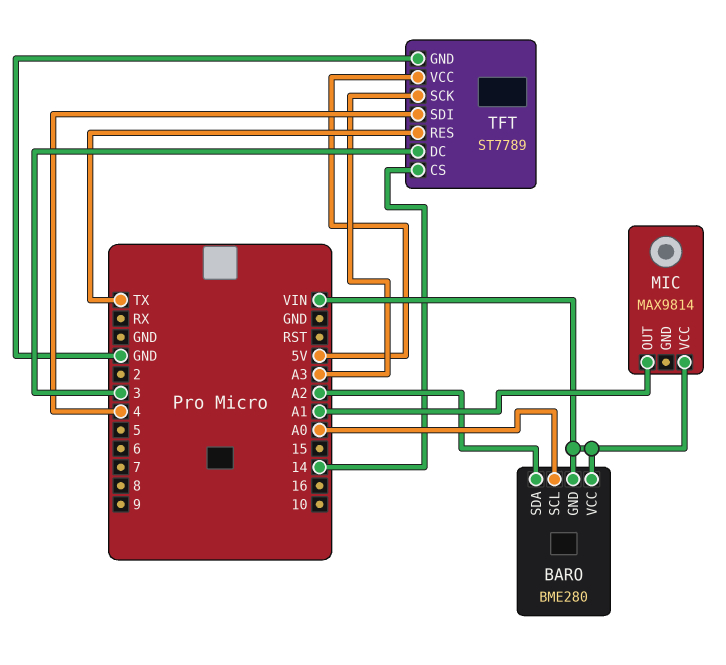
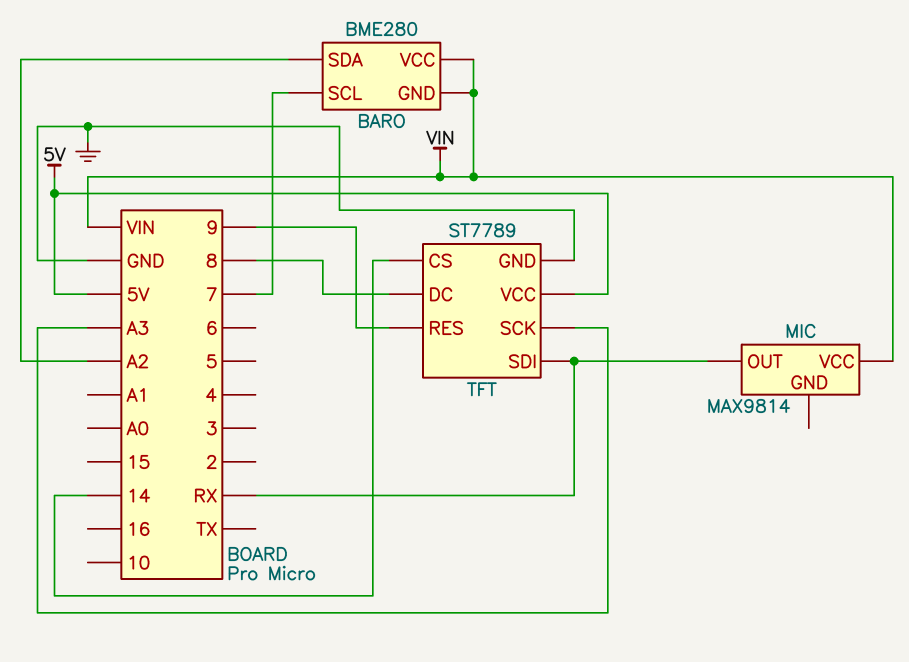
BARO pin SCL: A0 -> 7
MIC pin OUT: A1 -> RX
TFT pin DC: 3 -> 8
TFT pin RES: TX -> 9
TFT pin SDI: 4 -> RX

